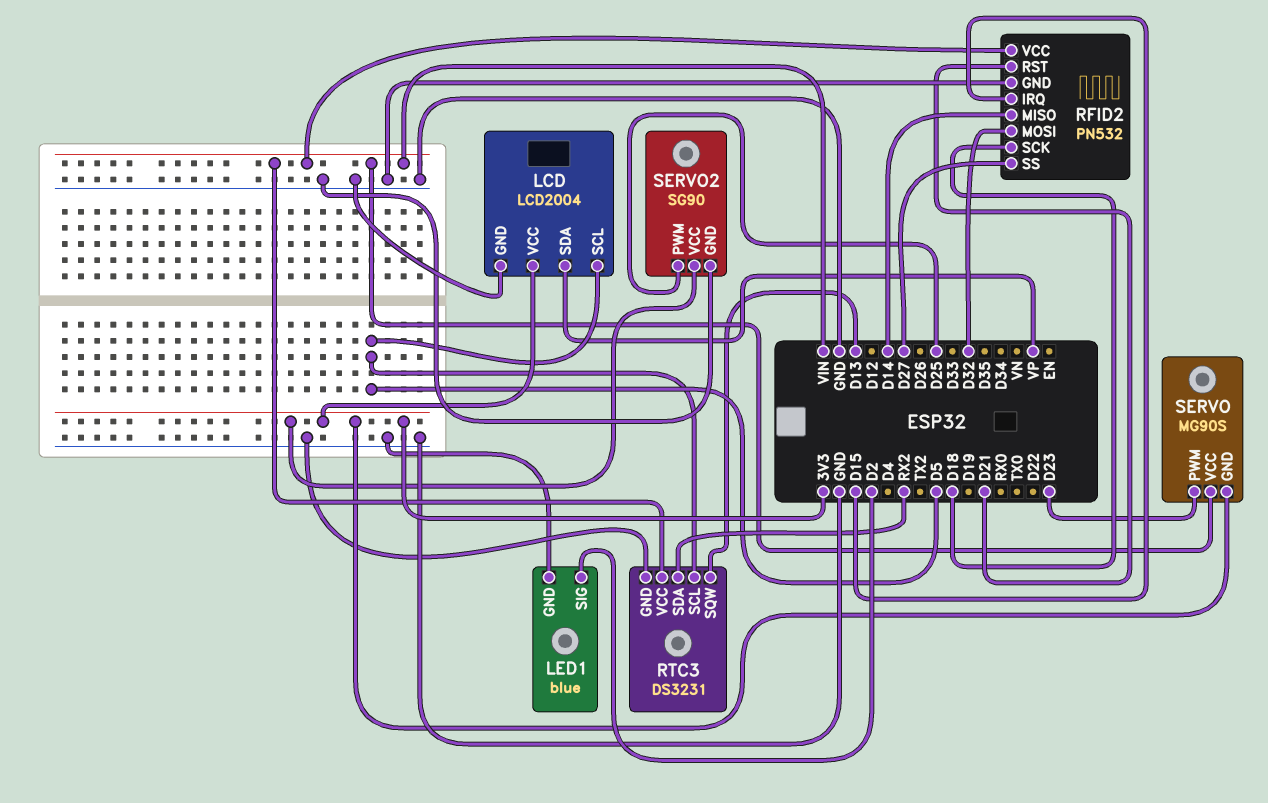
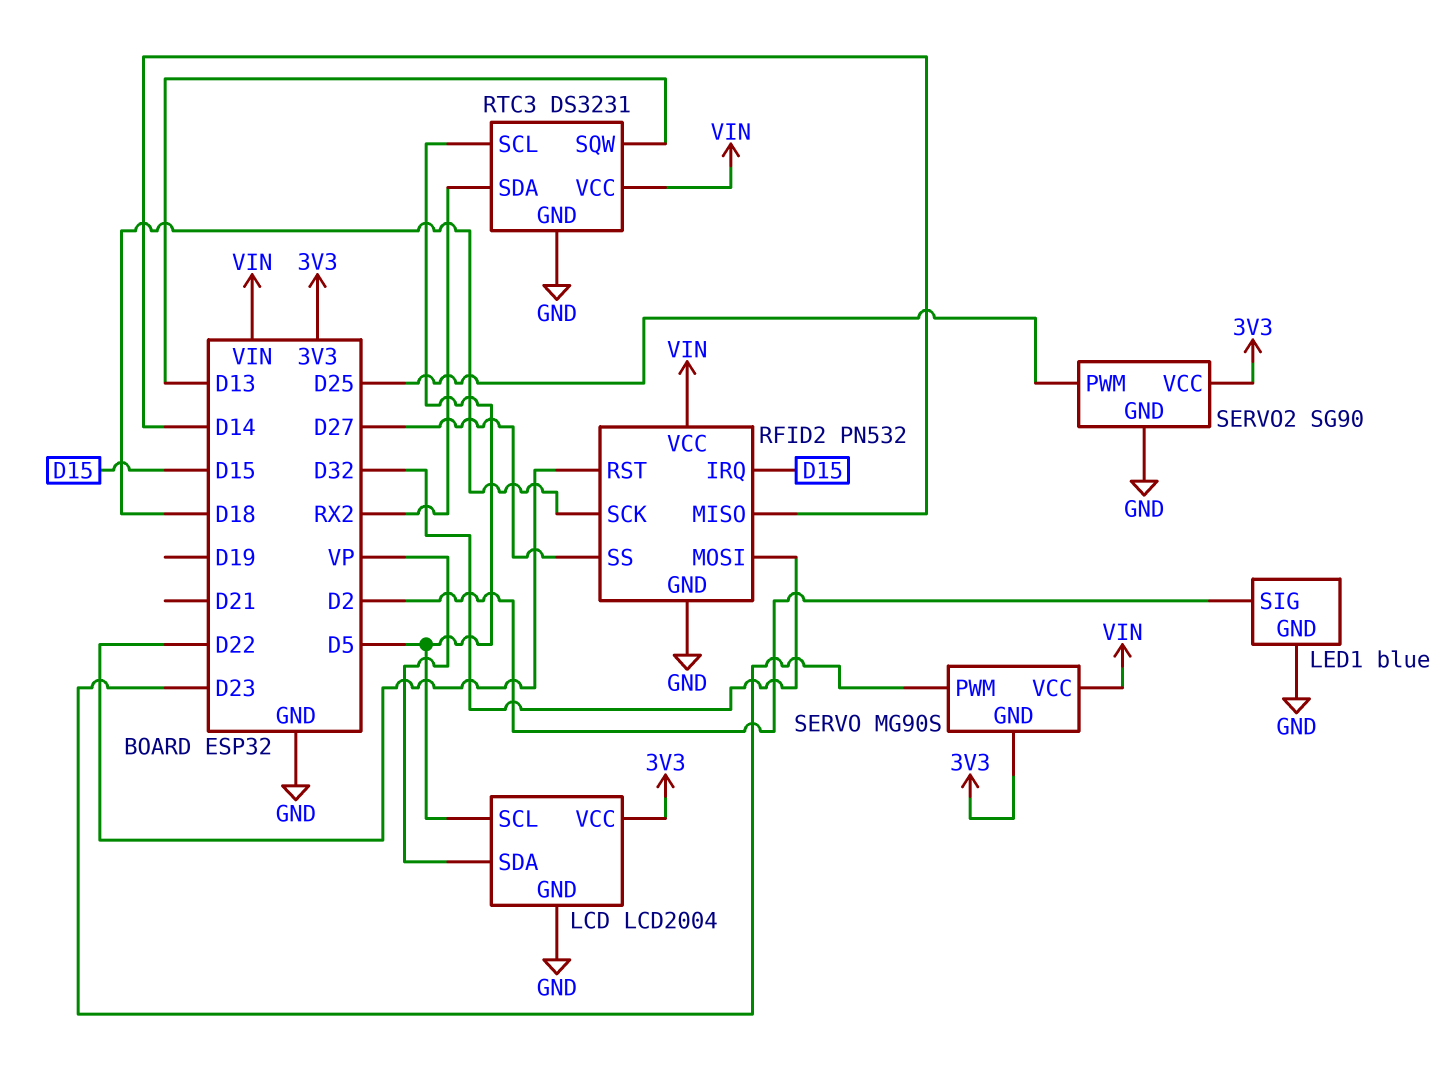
RFID2 pin RST: D21 -> D22

